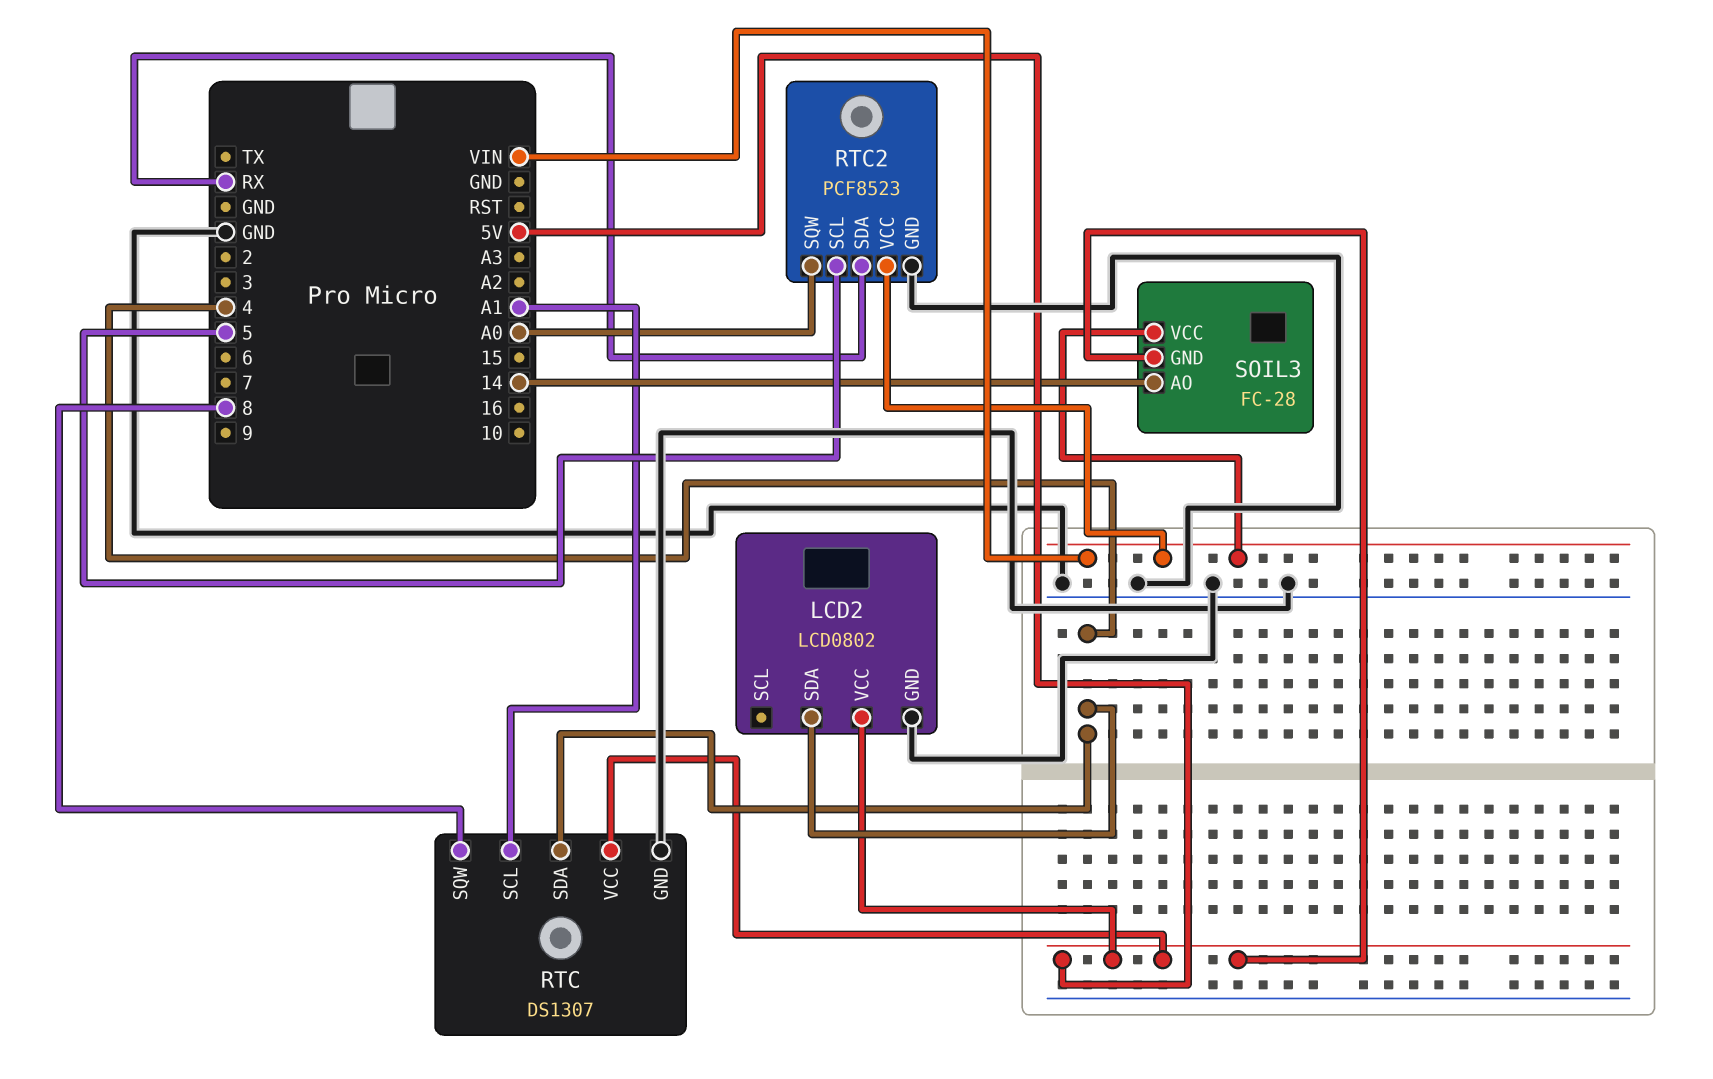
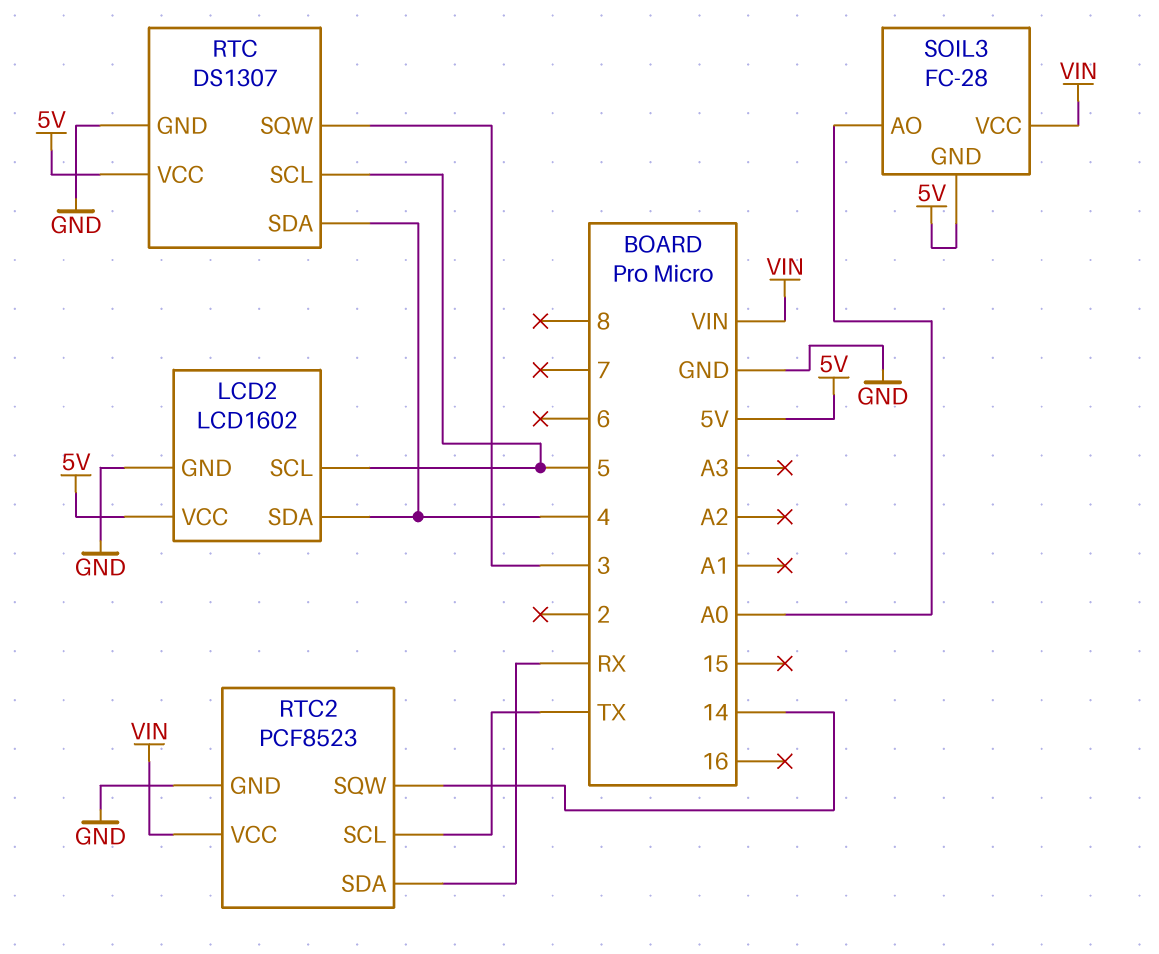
LCD2: LCD0802 -> LCD1602
LCD2 pin SCL: none -> 5
RTC pin SCL: A1 -> 5
RTC pin SQW: 8 -> 3
RTC2 pin SCL: 5 -> TX
RTC2 pin SQW: A0 -> 14
SOIL3 pin AO: 14 -> A0

